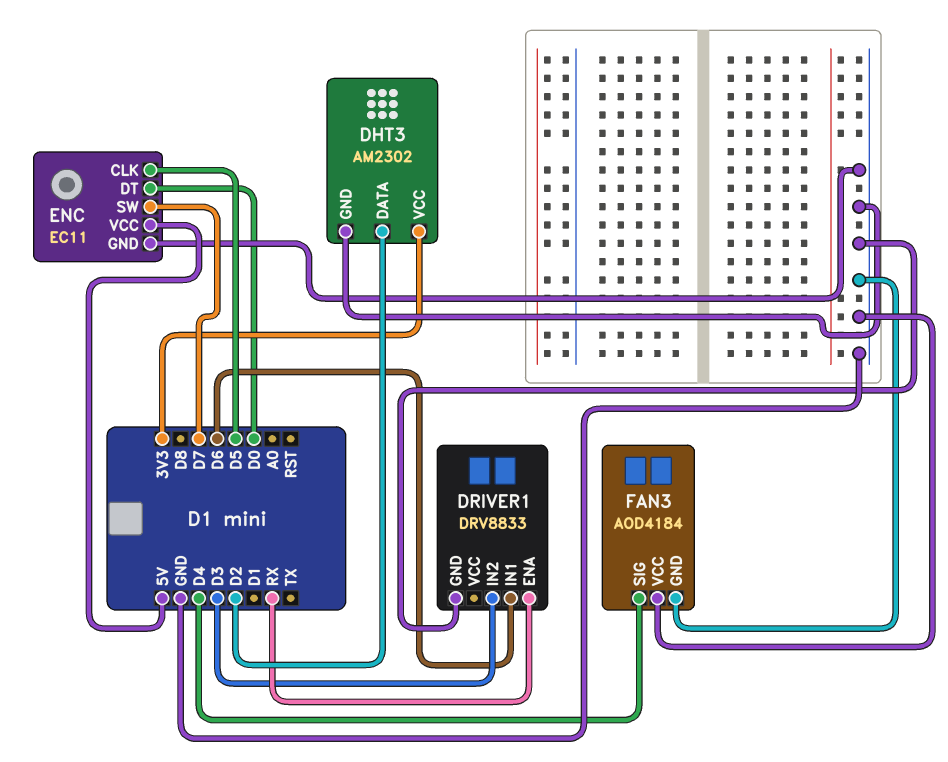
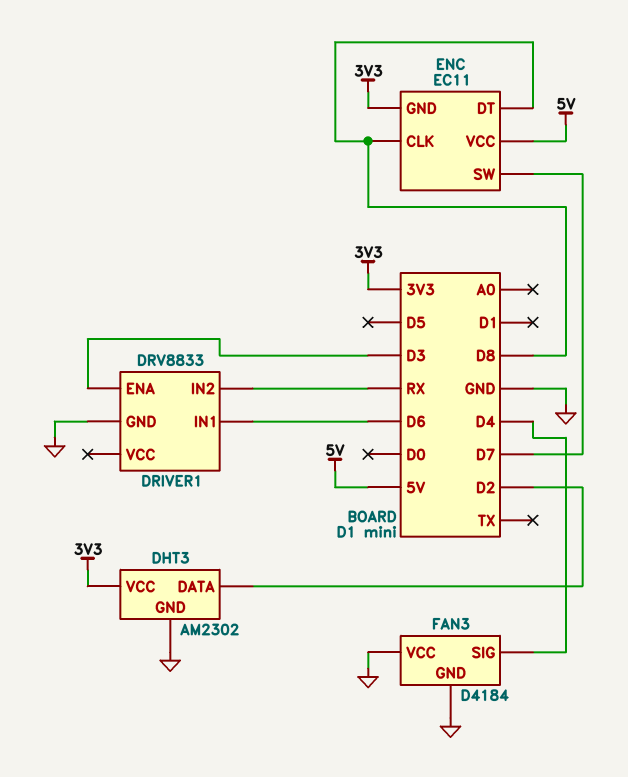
DRIVER1 pin ENA: RX -> D3
DRIVER1 pin IN2: D3 -> RX
ENC pin CLK: D5 -> D8
ENC pin DT: D0 -> D8
ENC pin GND: GND -> 3V3
FAN3: AOD4184 -> D4184

